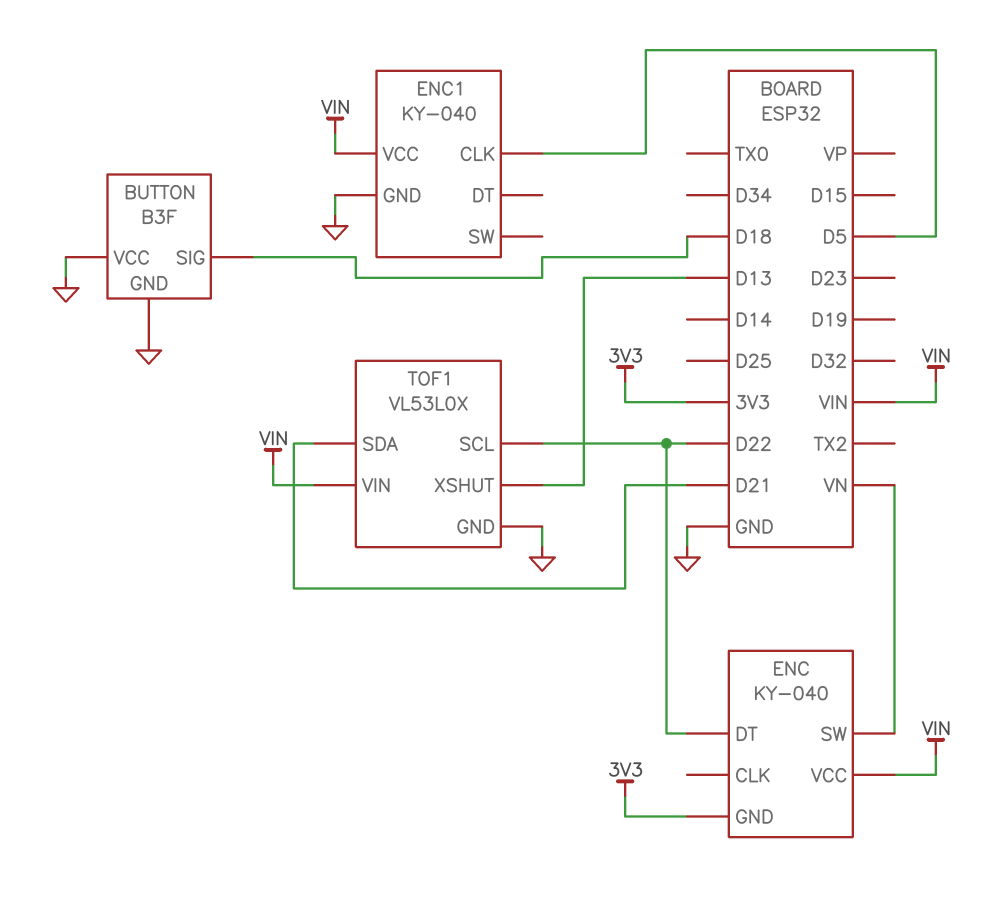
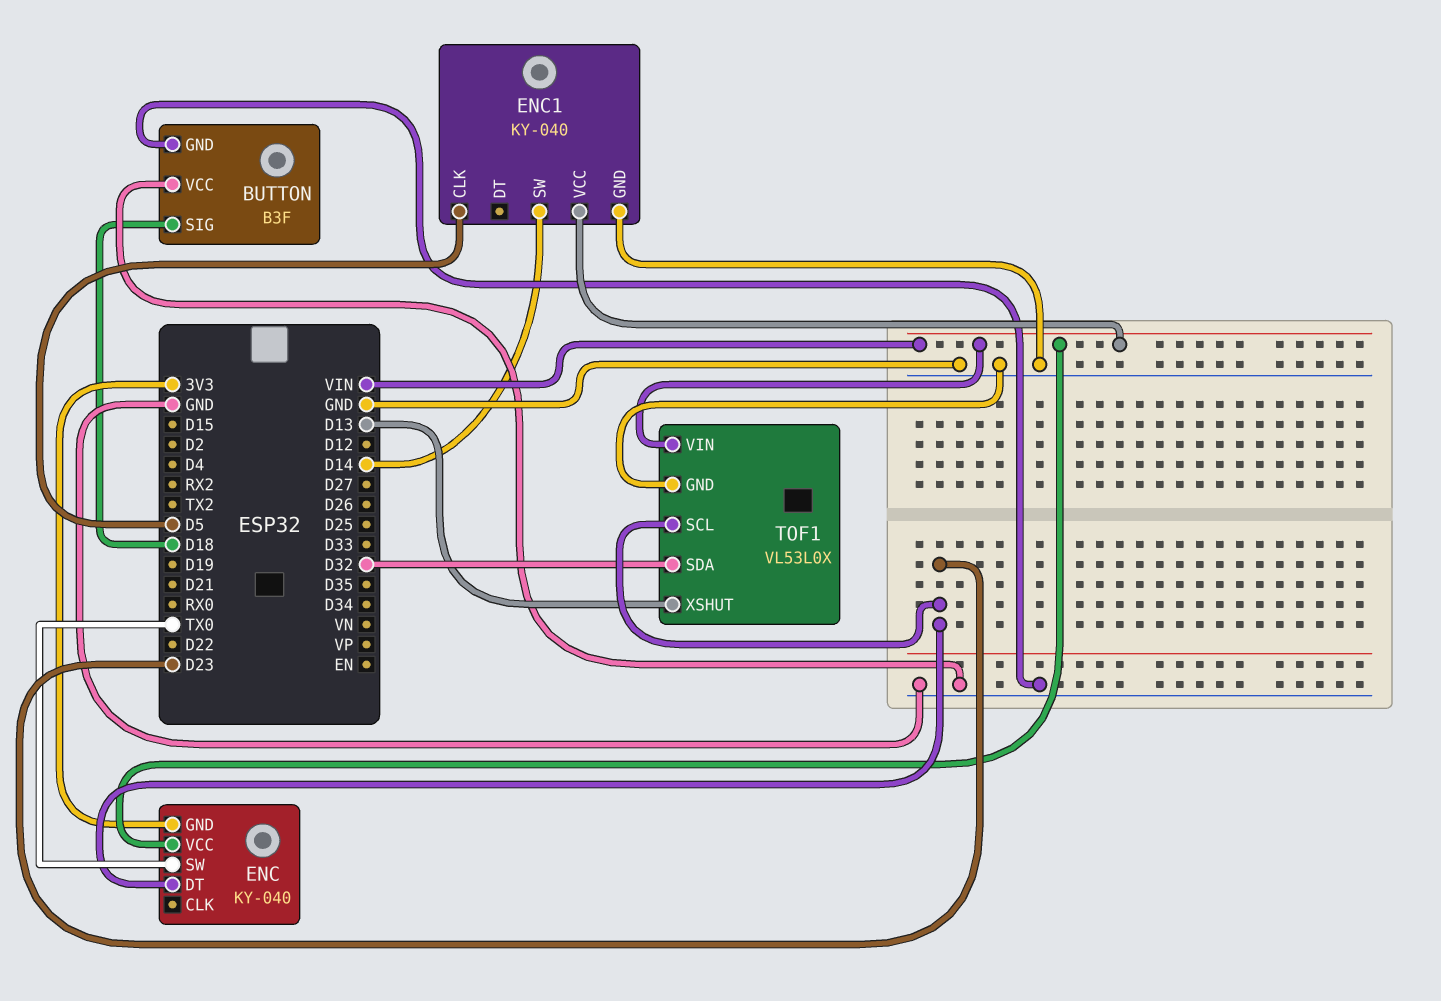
ENC pin DT: D22 -> D23
ENC pin SW: VN -> TX0
ENC1 pin SW: none -> D14
TOF1 pin SCL: D22 -> D23
TOF1 pin SDA: D21 -> D32

